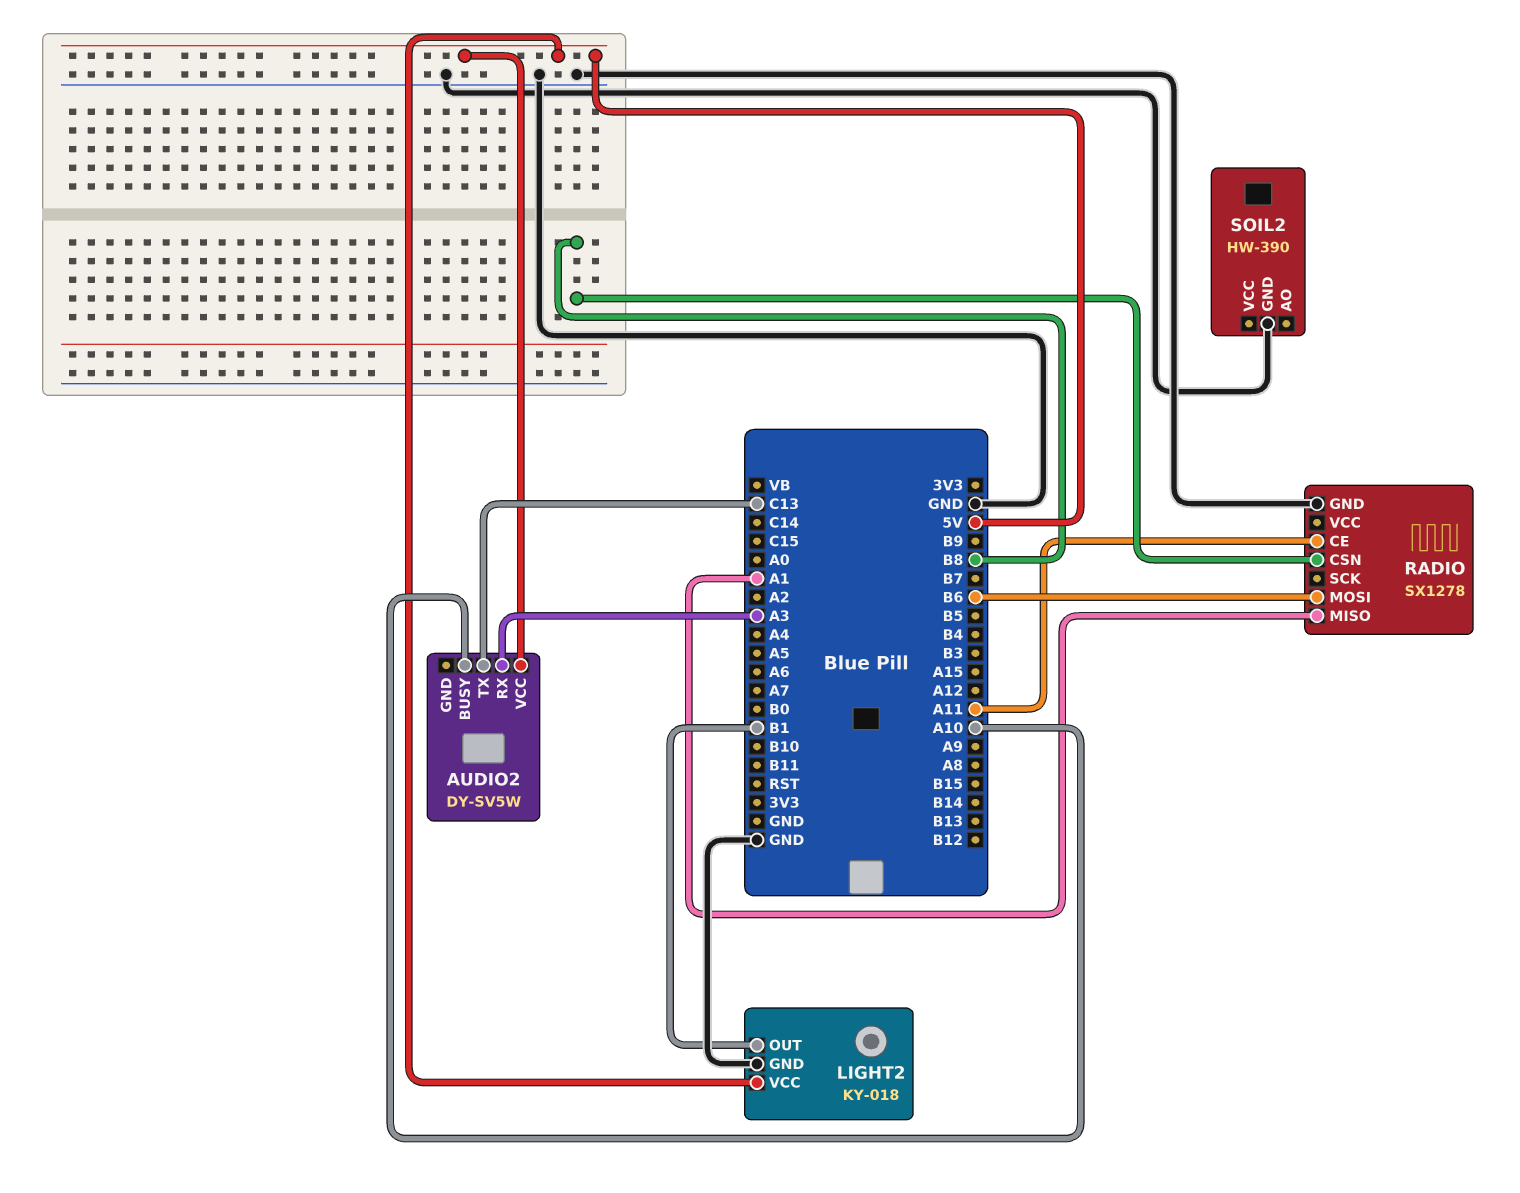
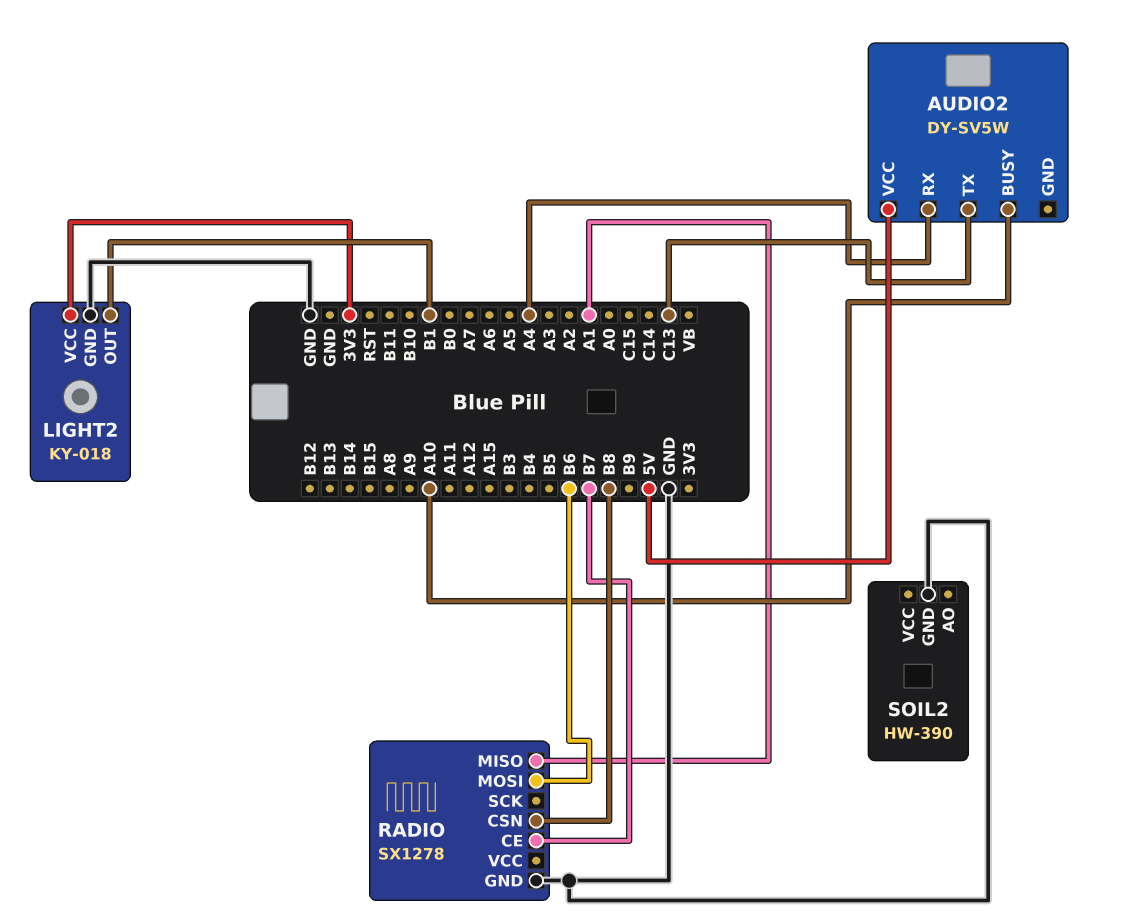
AUDIO2 pin RX: A3 -> A4
LIGHT2 pin VCC: 5V -> 3V3
RADIO pin CE: A11 -> B7

